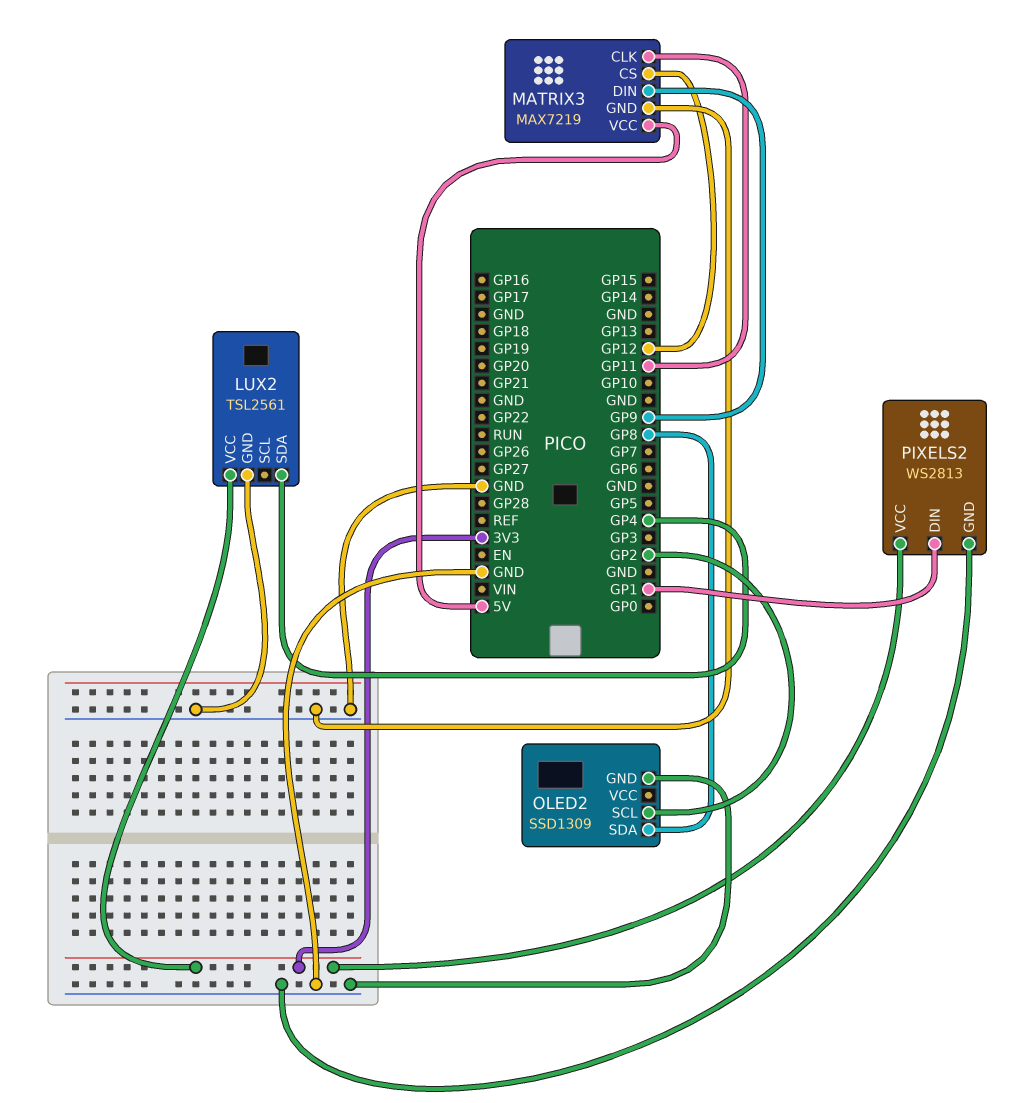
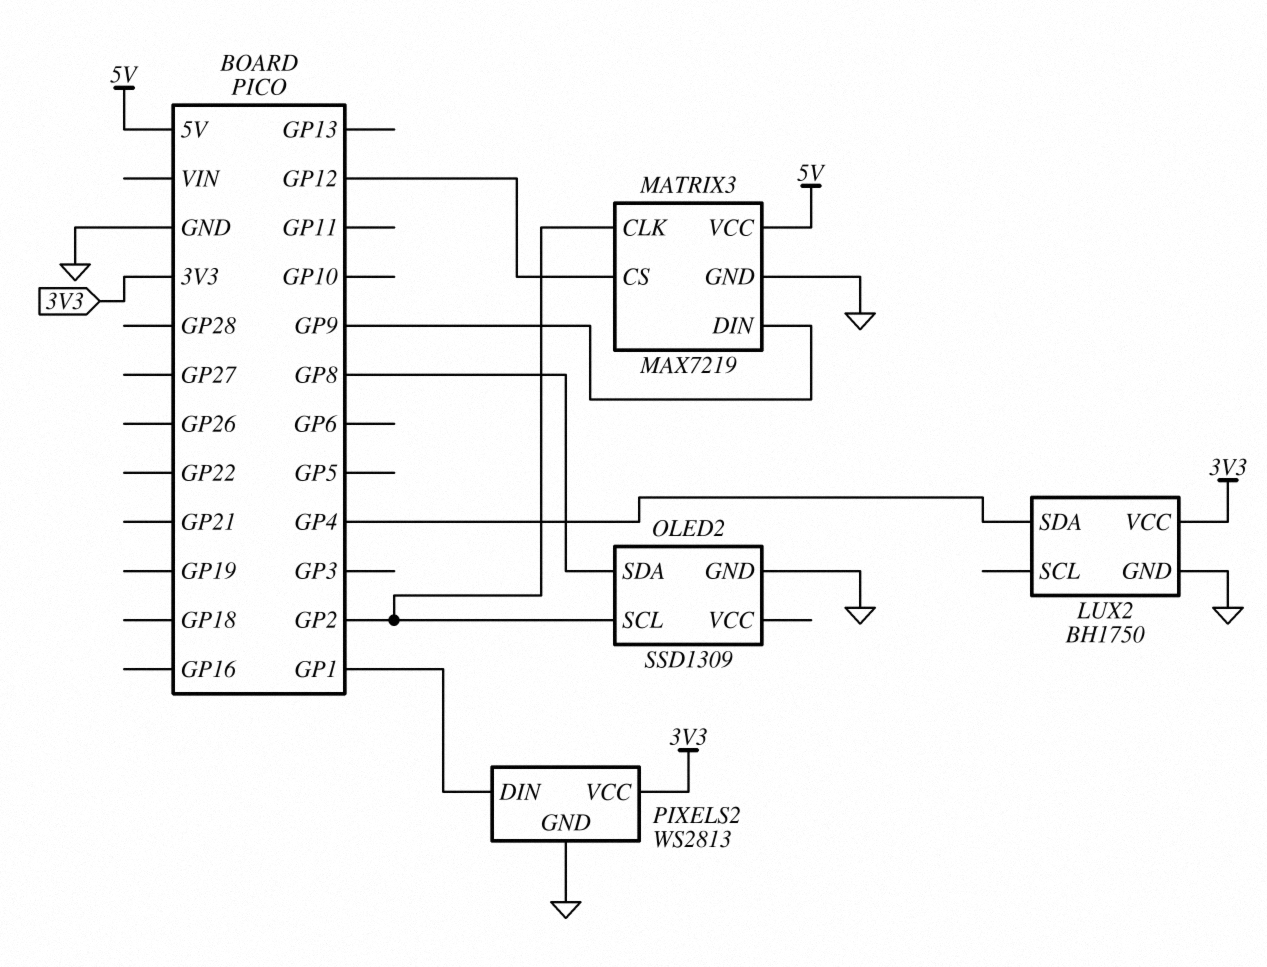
LUX2: TSL2561 -> BH1750
MATRIX3 pin CLK: GP11 -> GP2

